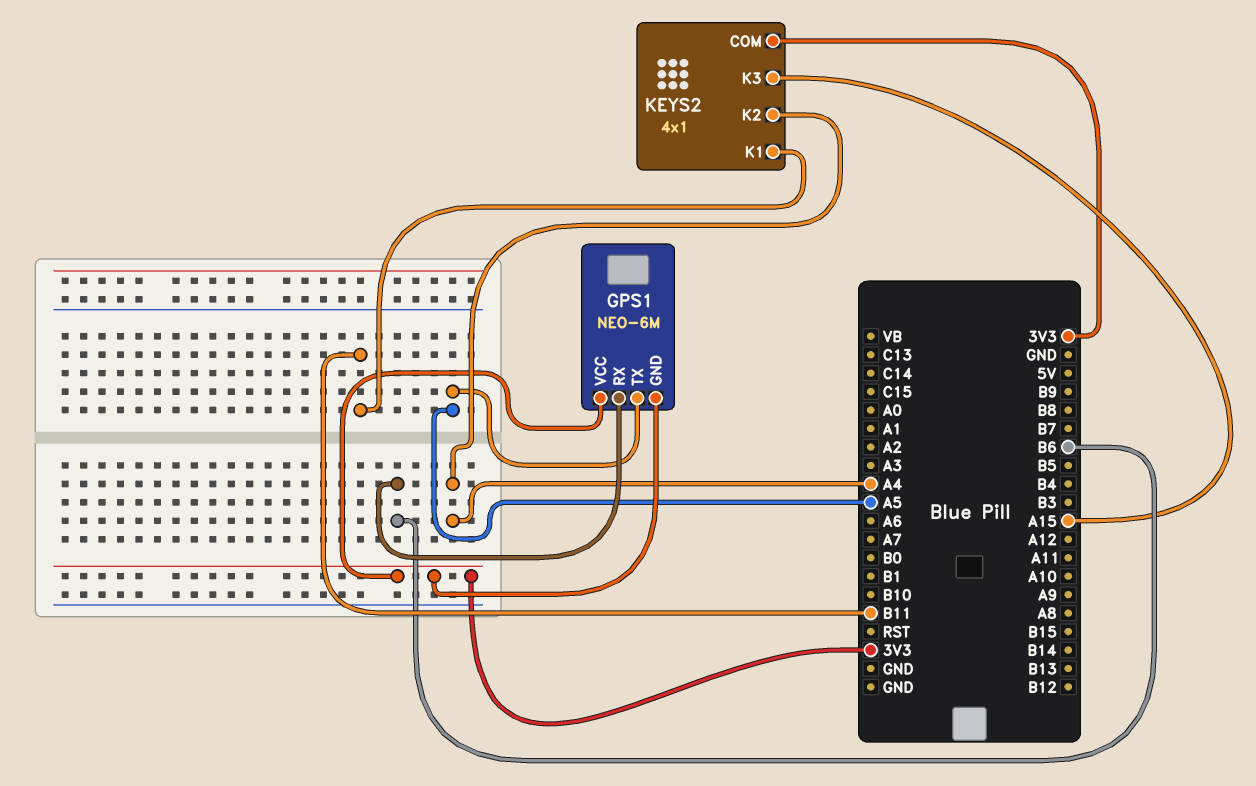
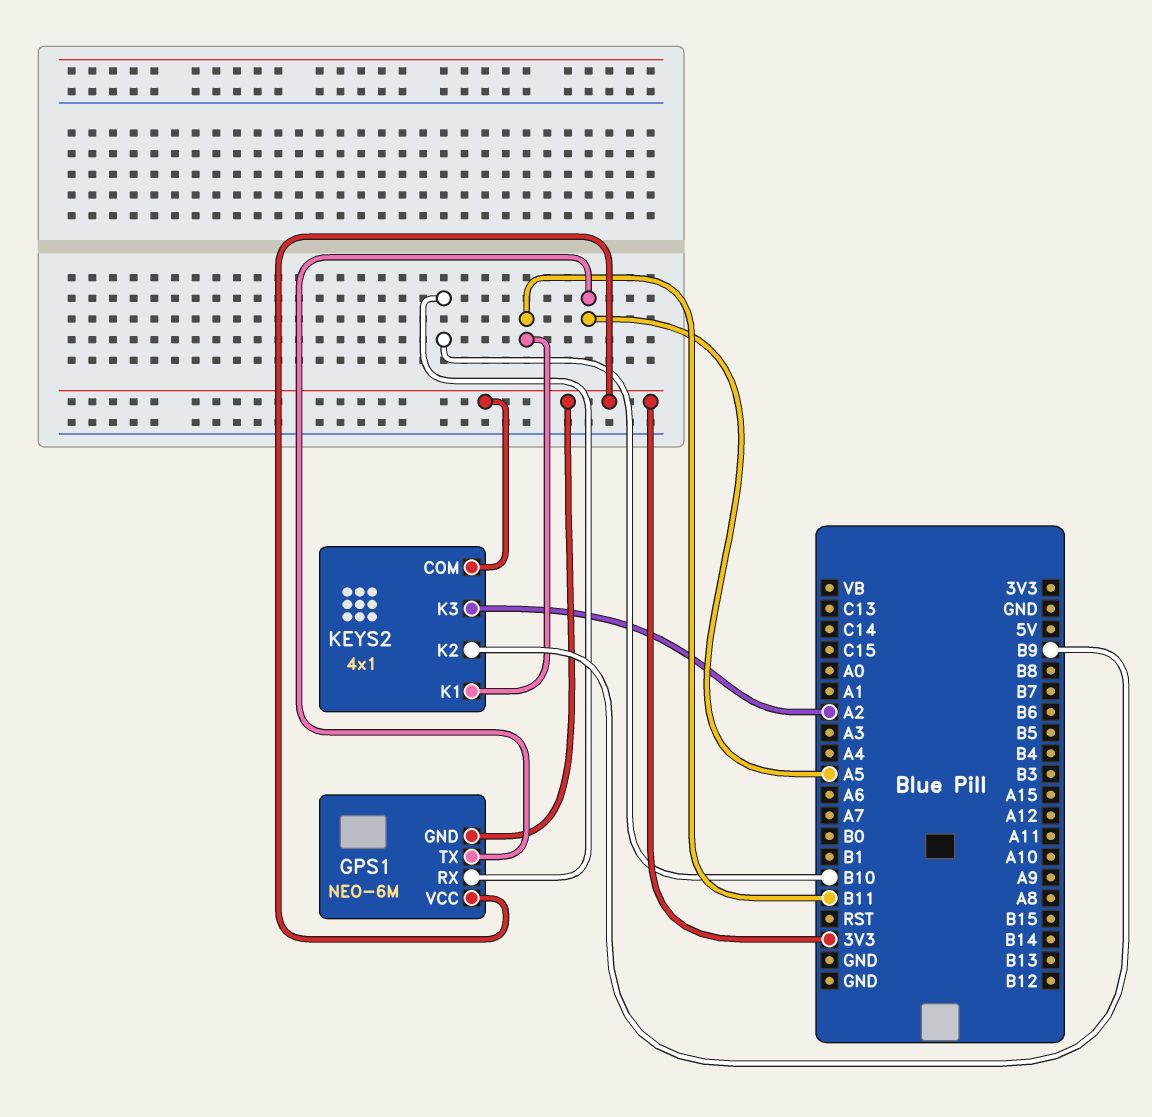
GPS1 pin RX: B6 -> B10
KEYS2 pin K2: A4 -> B9
KEYS2 pin K3: A15 -> A2

